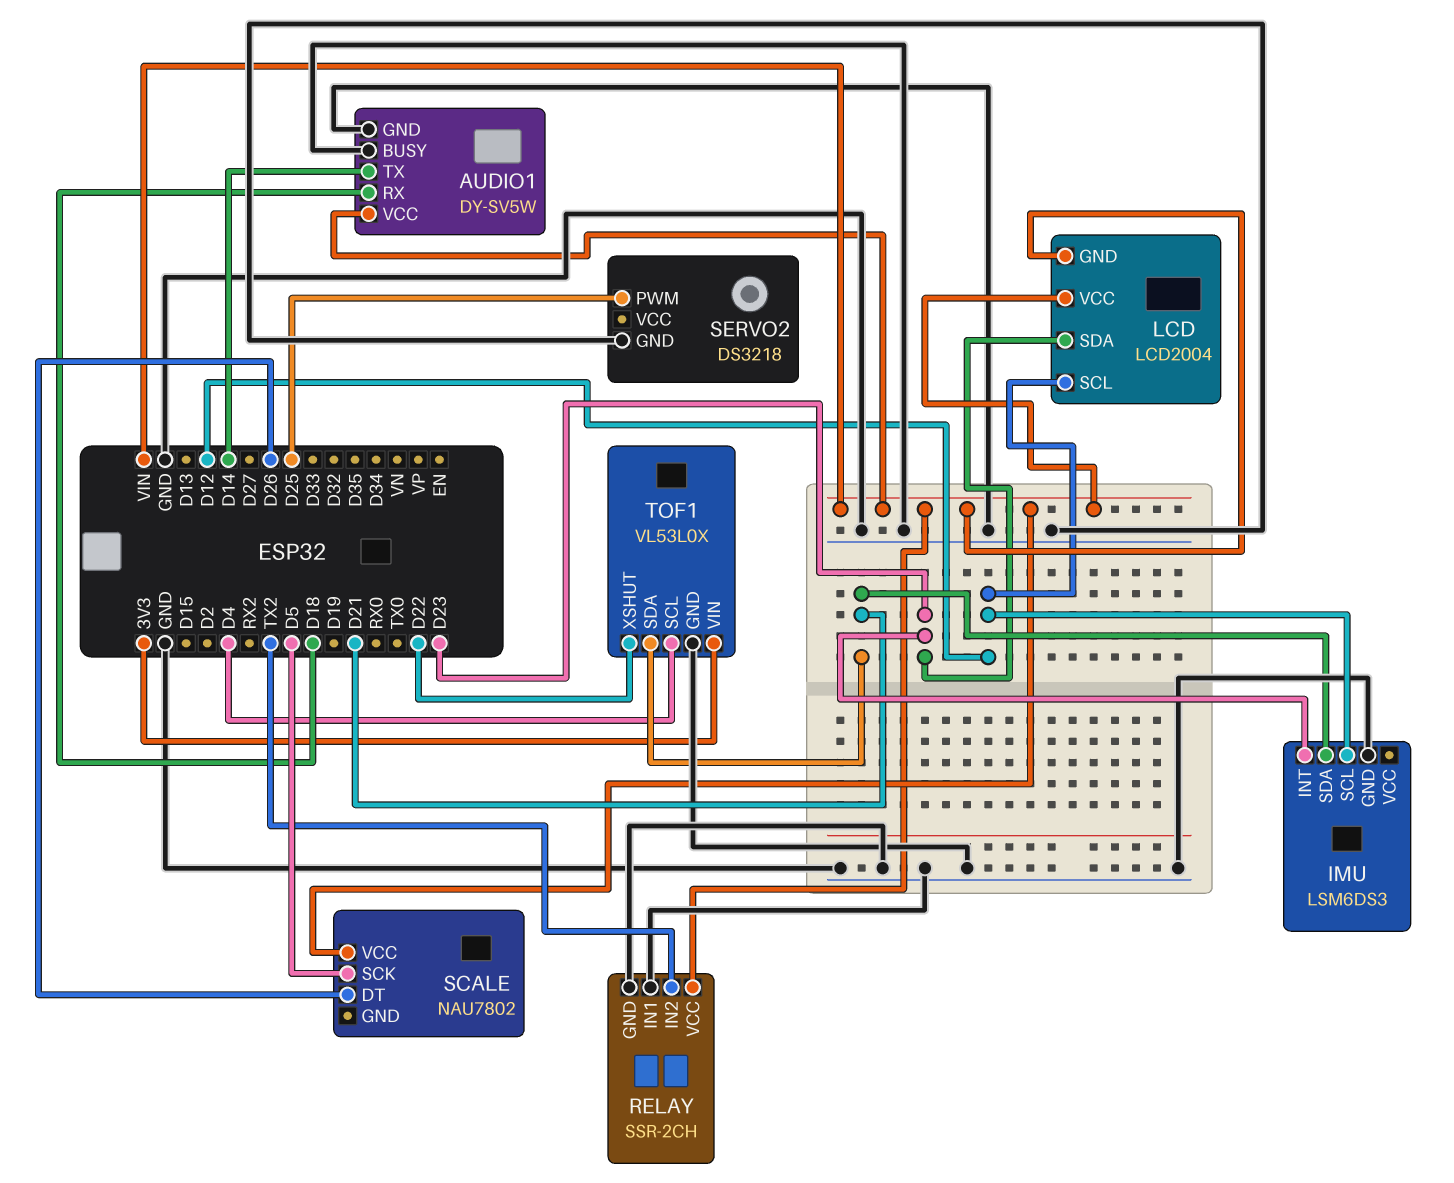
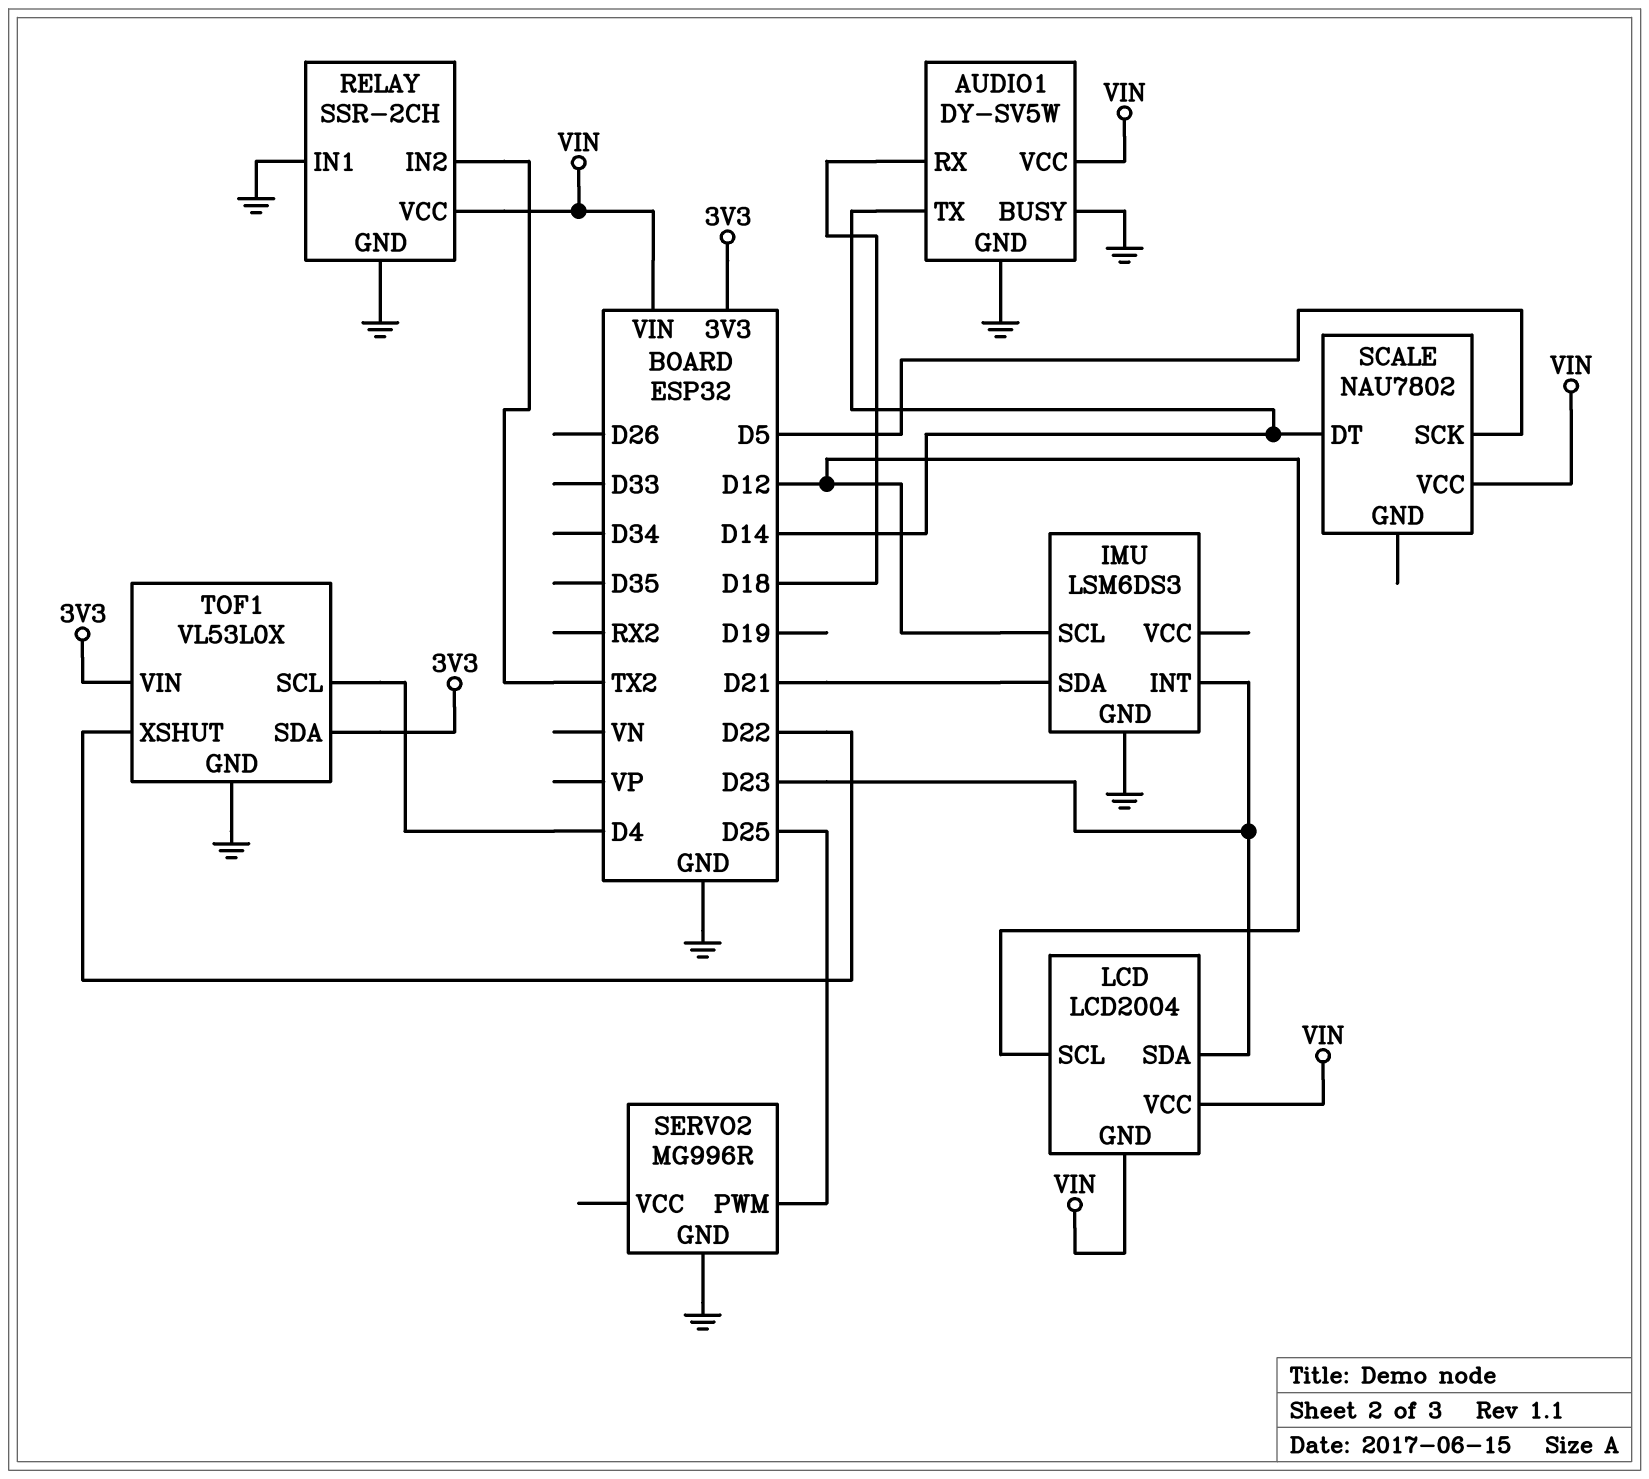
SCALE pin DT: D26 -> D14
SERVO2: DS3218 -> MG996R
TOF1 pin SDA: D21 -> 3V3

